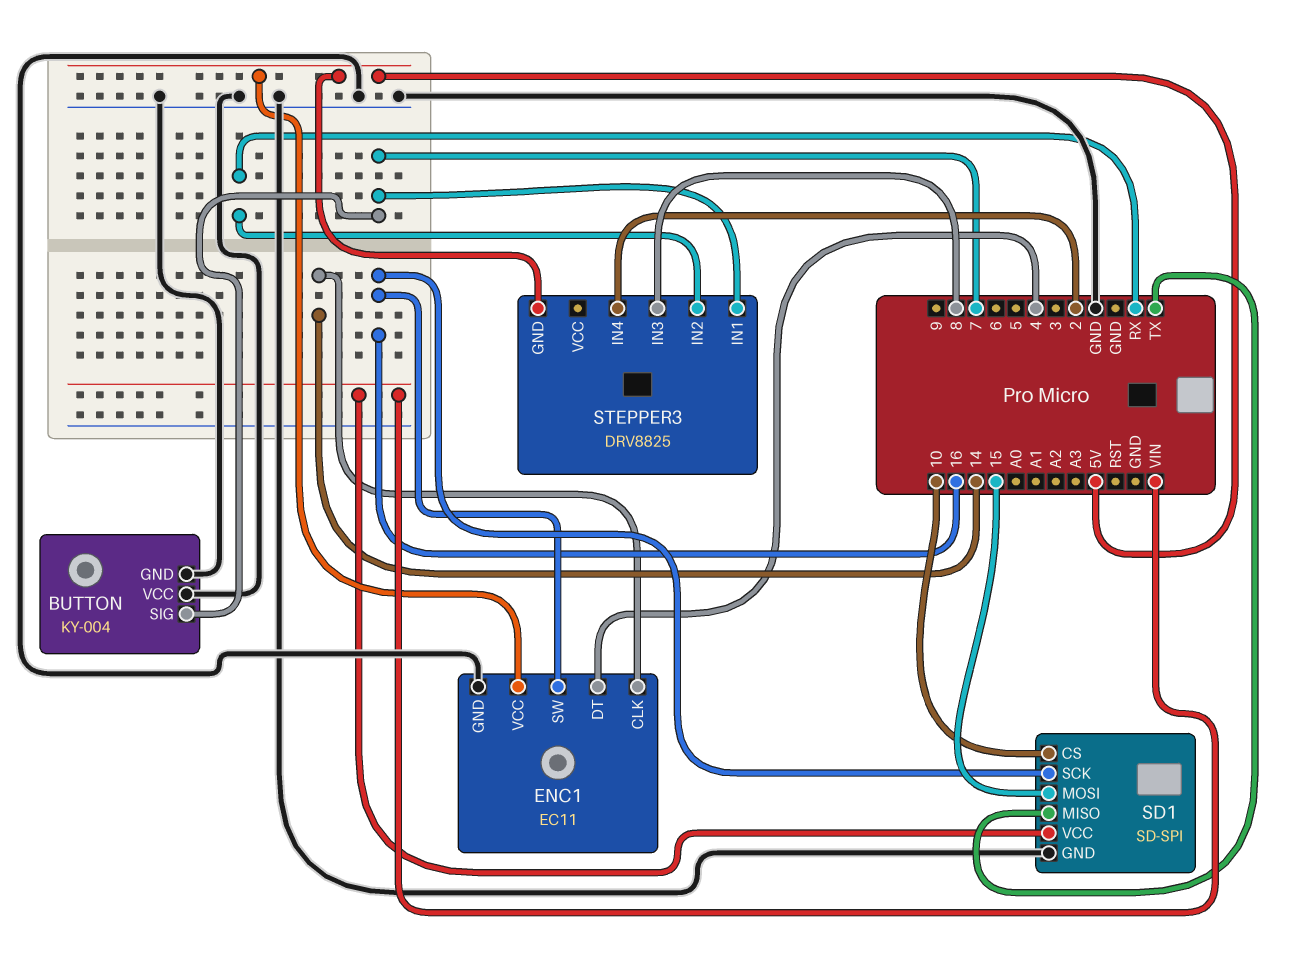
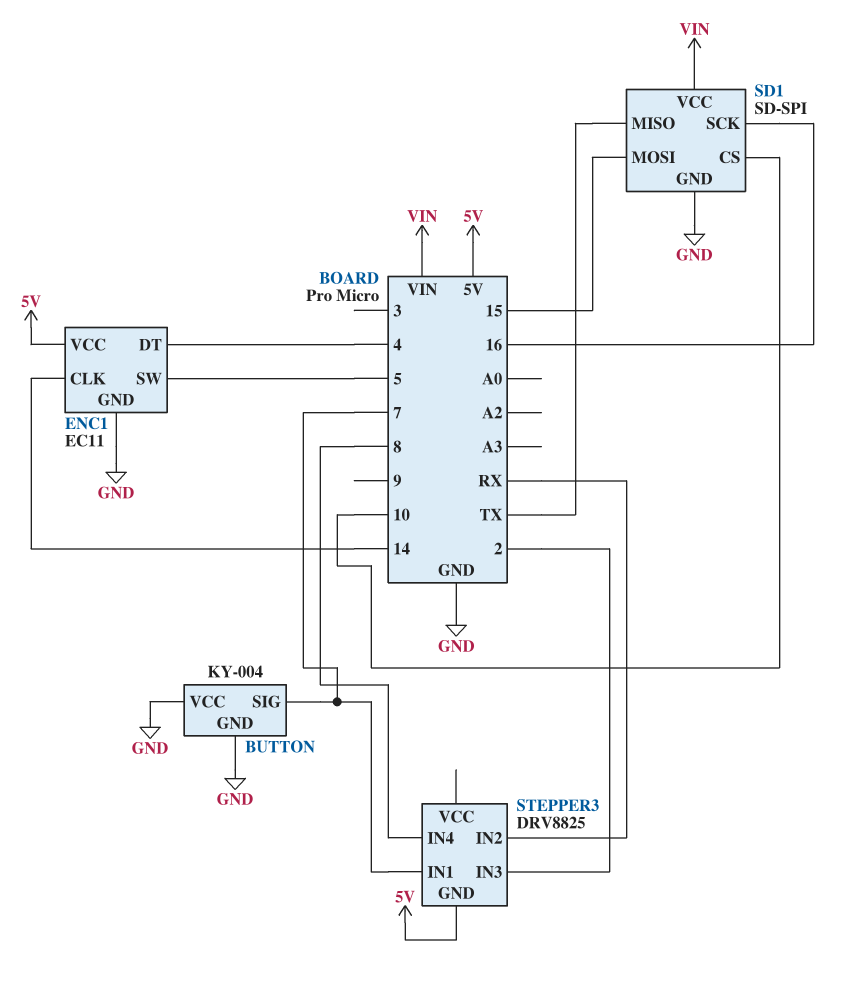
ENC1 pin SW: 16 -> 5
STEPPER3 pin IN3: 8 -> 2
STEPPER3 pin IN4: 2 -> 8

